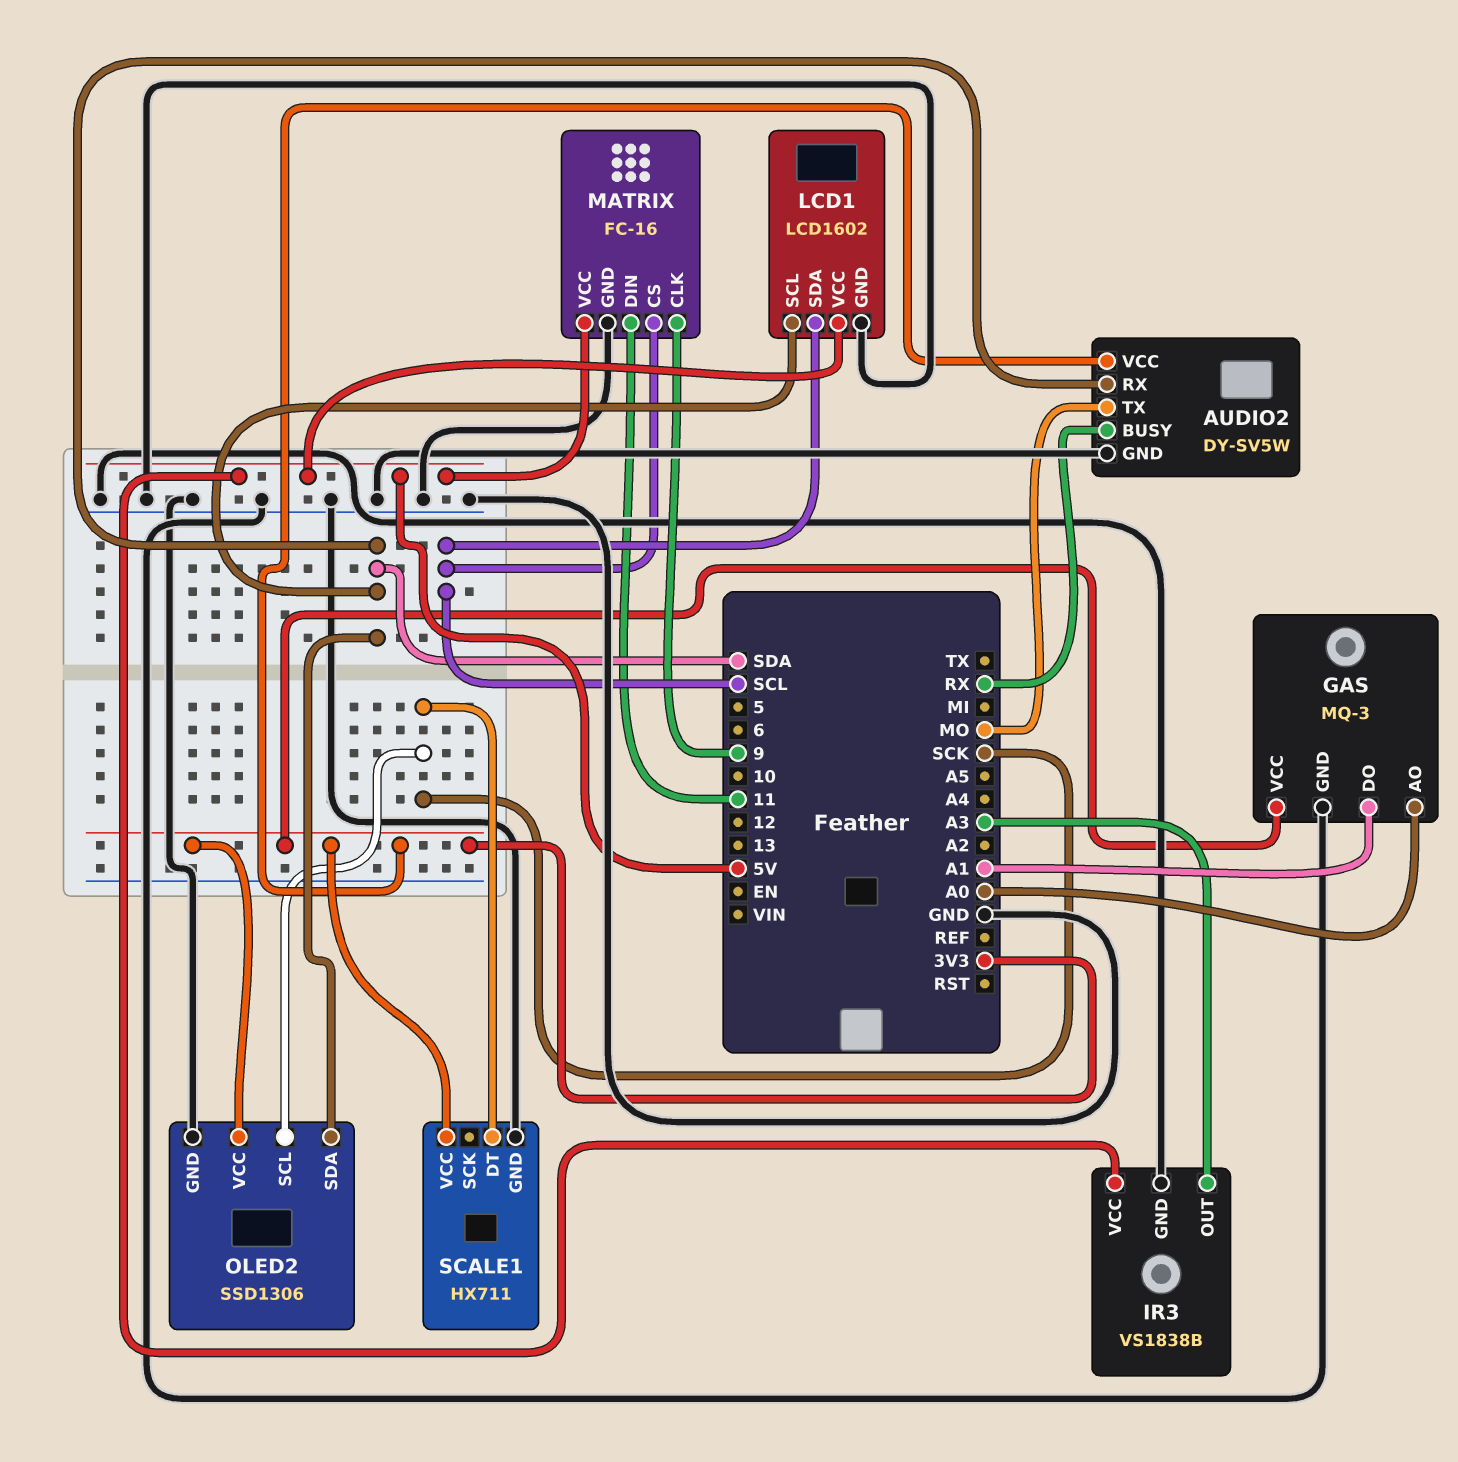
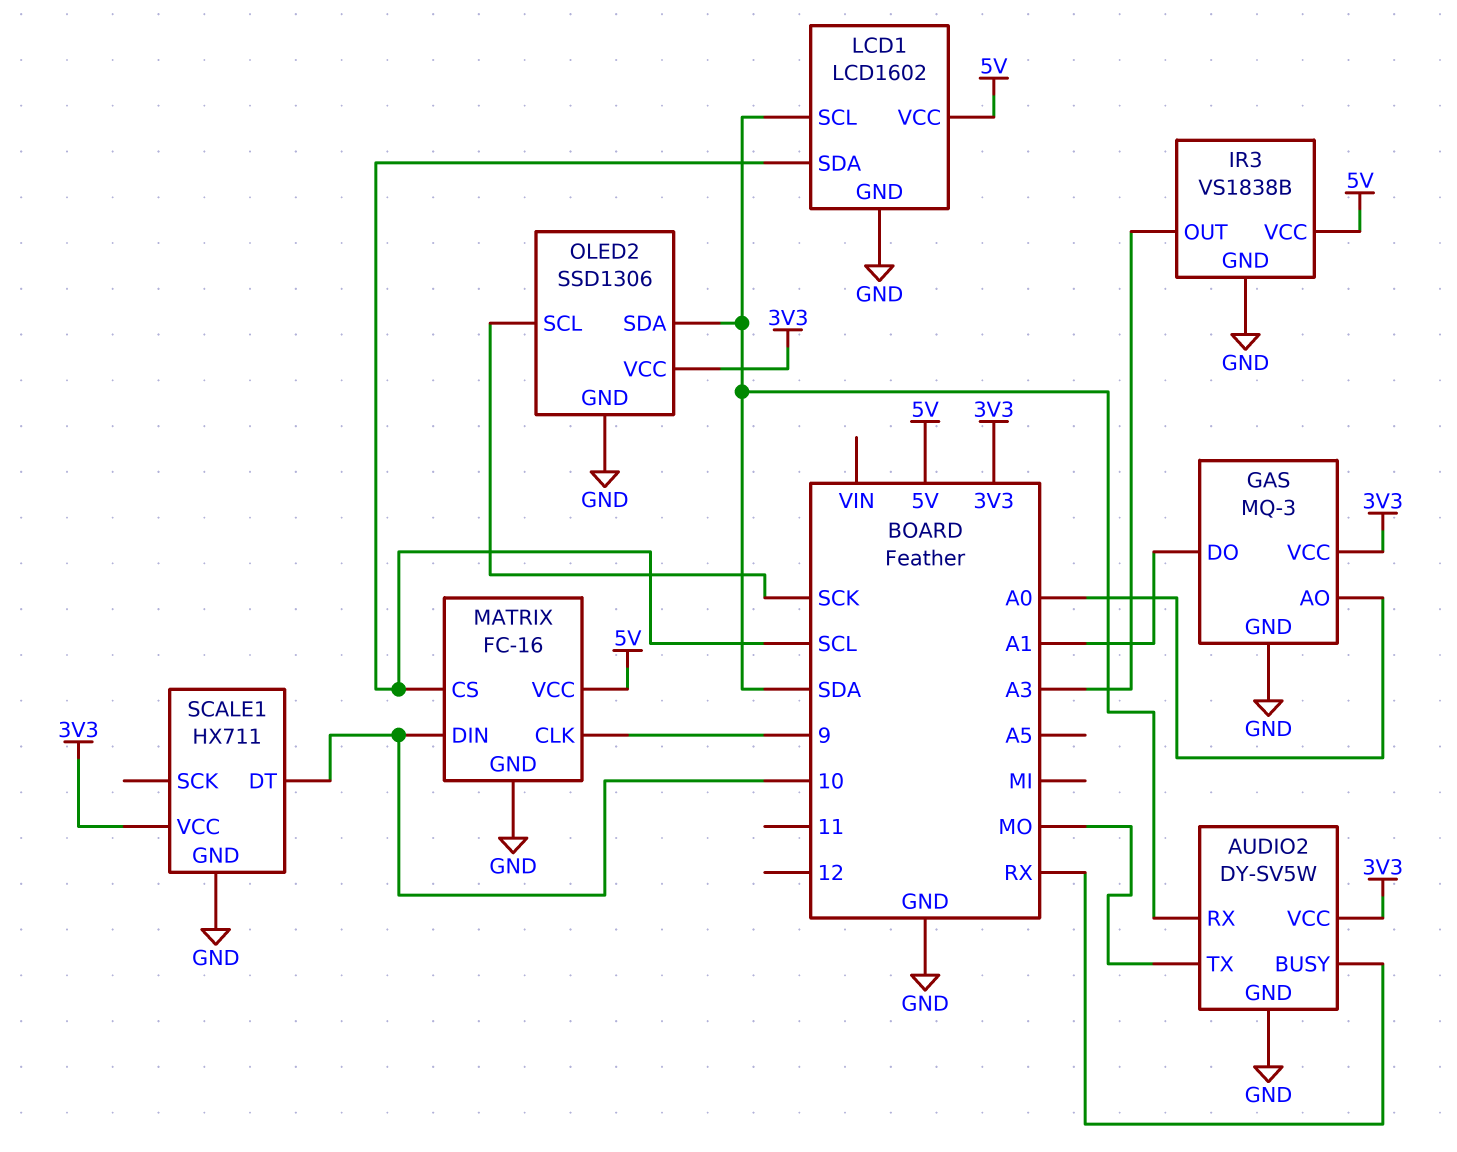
MATRIX pin DIN: 11 -> 10
SCALE1 pin DT: SCK -> 10

